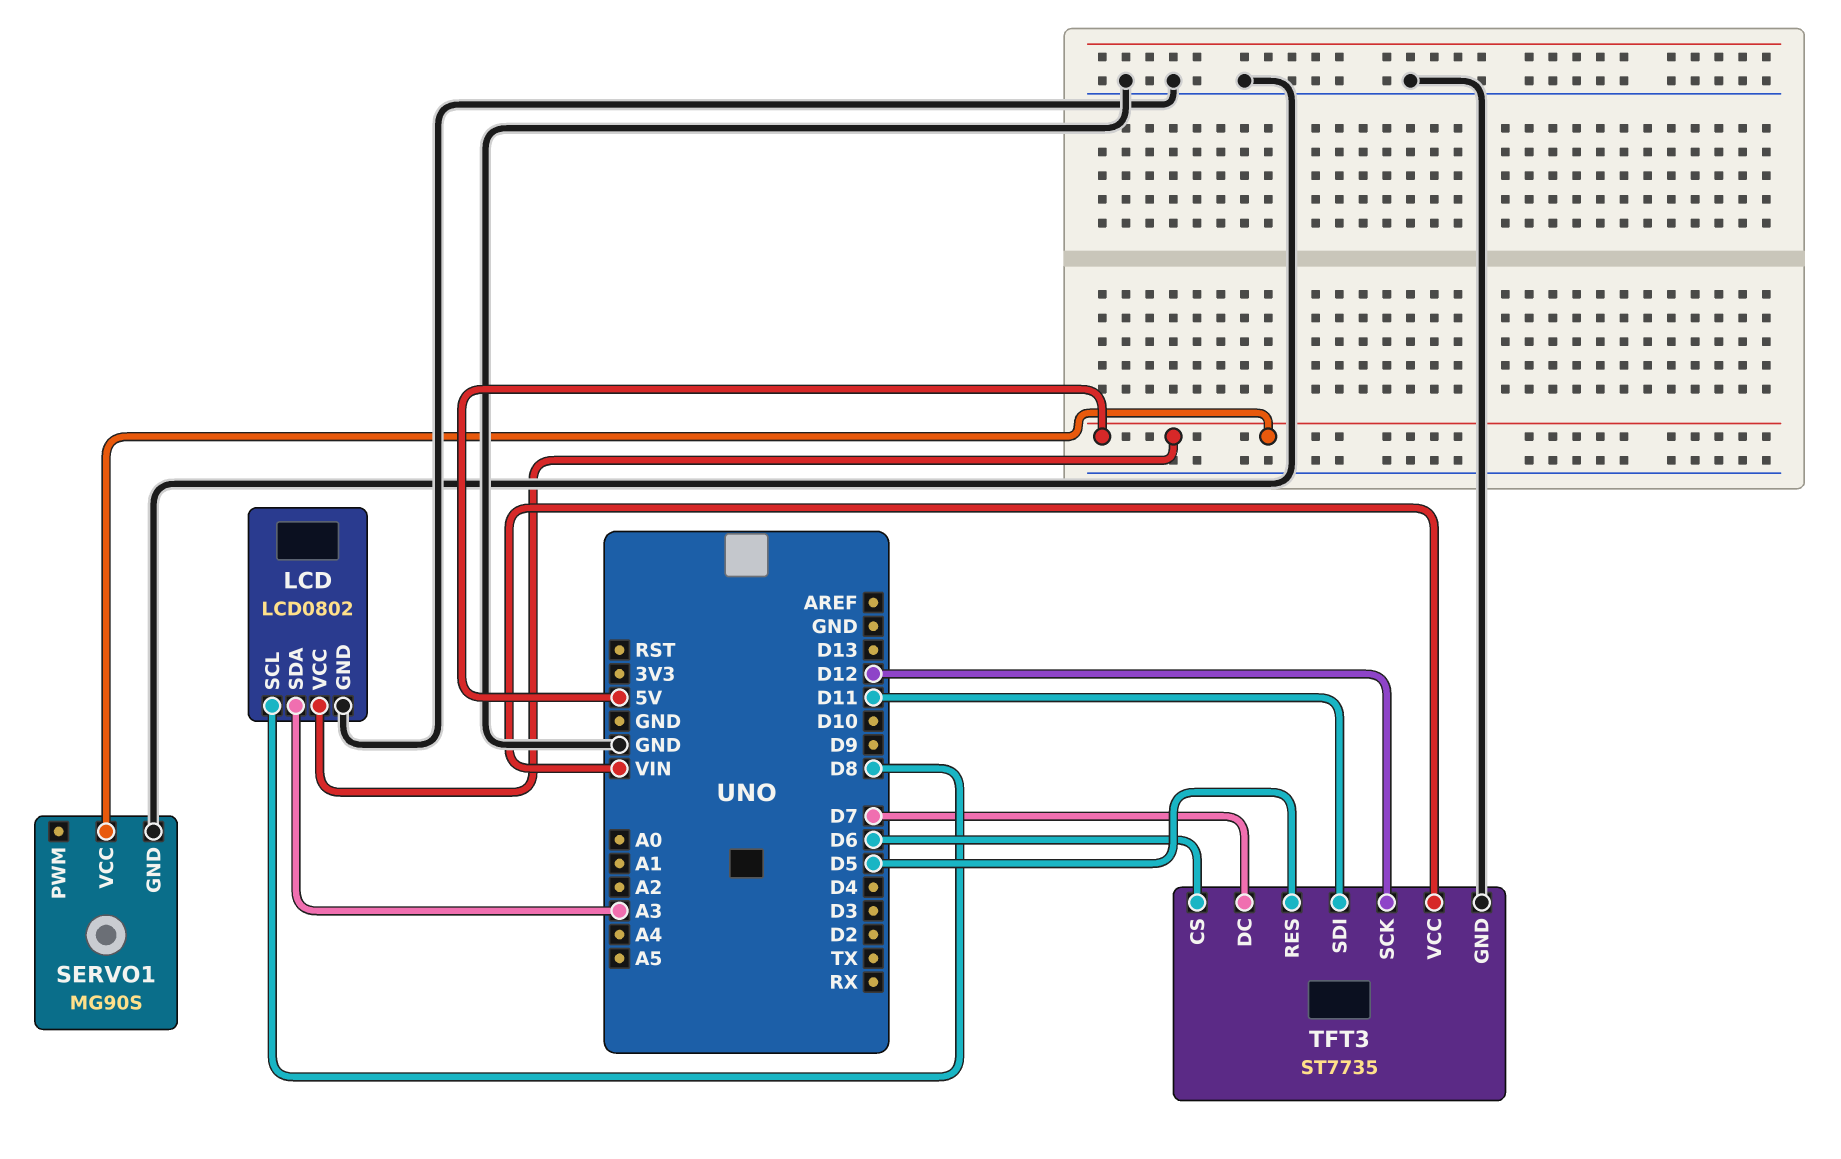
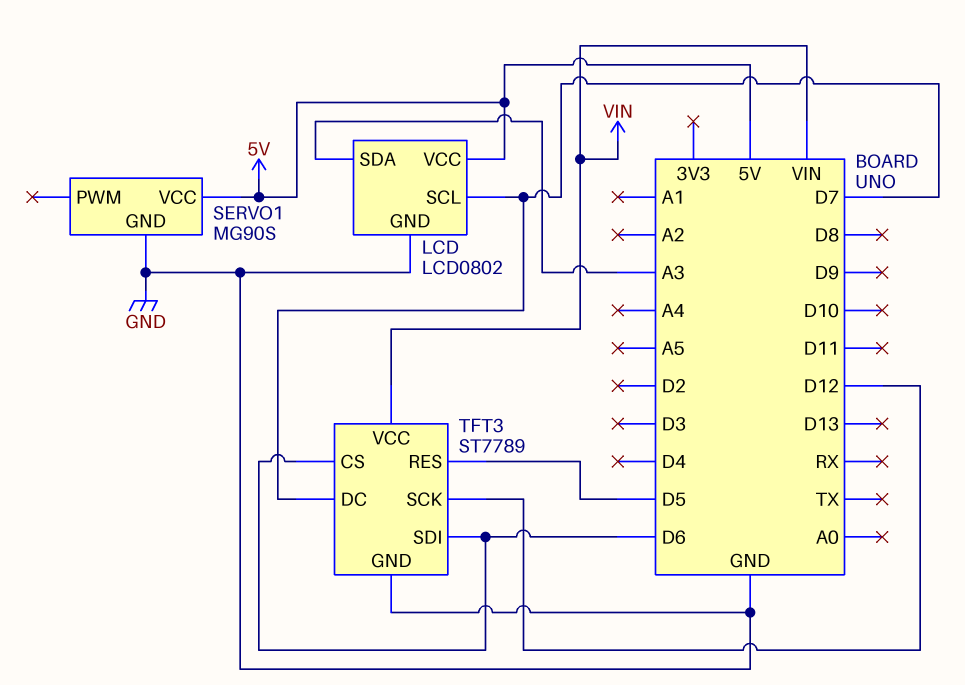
LCD pin SCL: D8 -> D7
TFT3: ST7735 -> ST7789
TFT3 pin SDI: D11 -> D6

